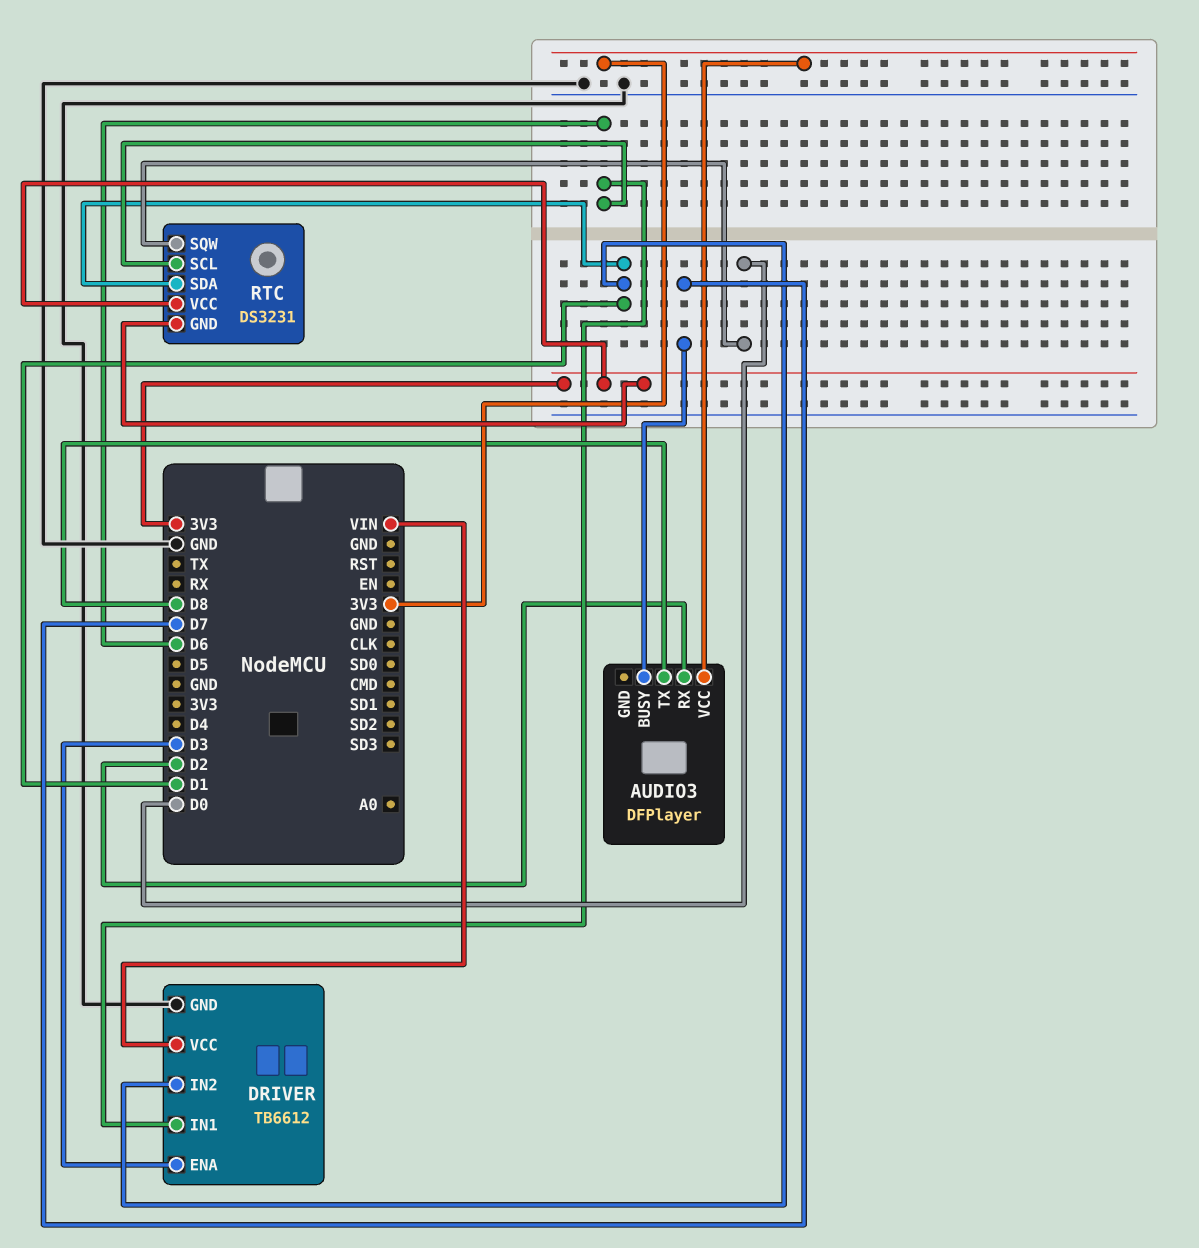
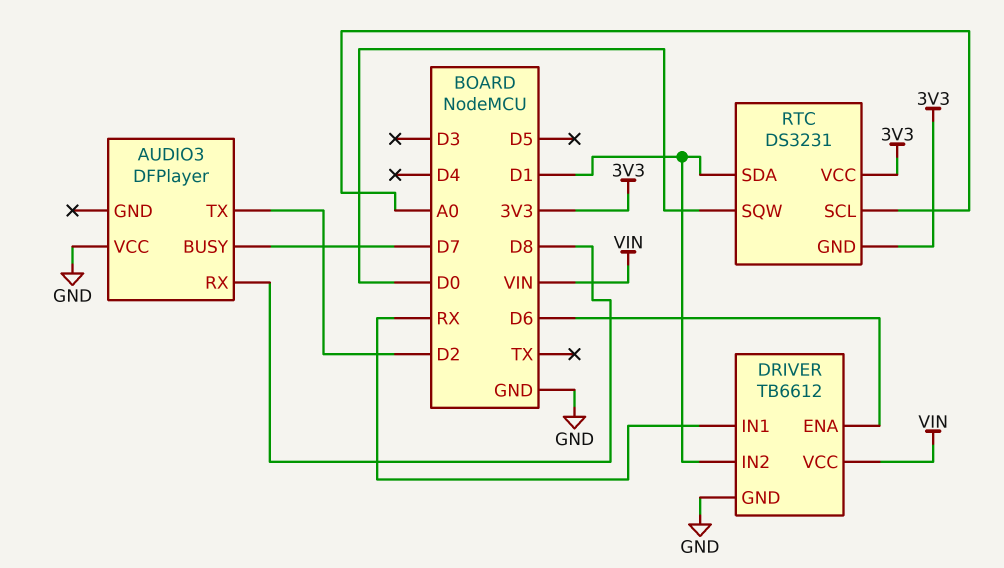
AUDIO3 pin RX: D2 -> D8
AUDIO3 pin TX: D8 -> D2
AUDIO3 pin VCC: 3V3 -> GND
DRIVER pin ENA: D3 -> D6
DRIVER pin IN1: D6 -> RX
RTC pin SCL: D6 -> A0

